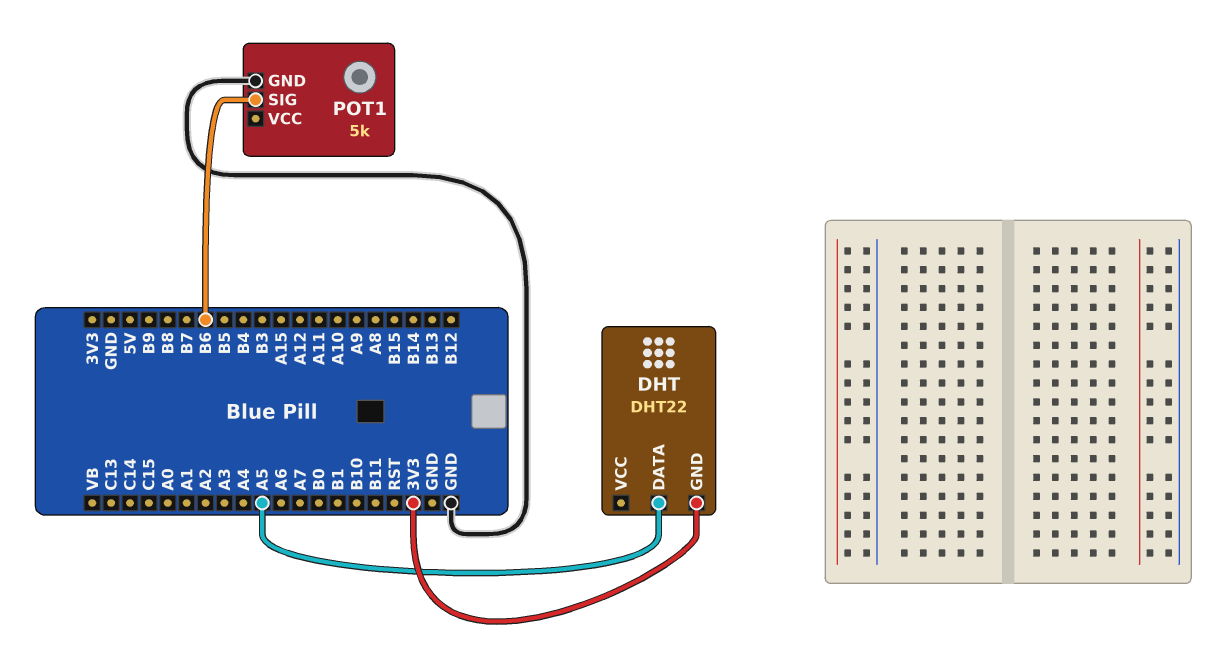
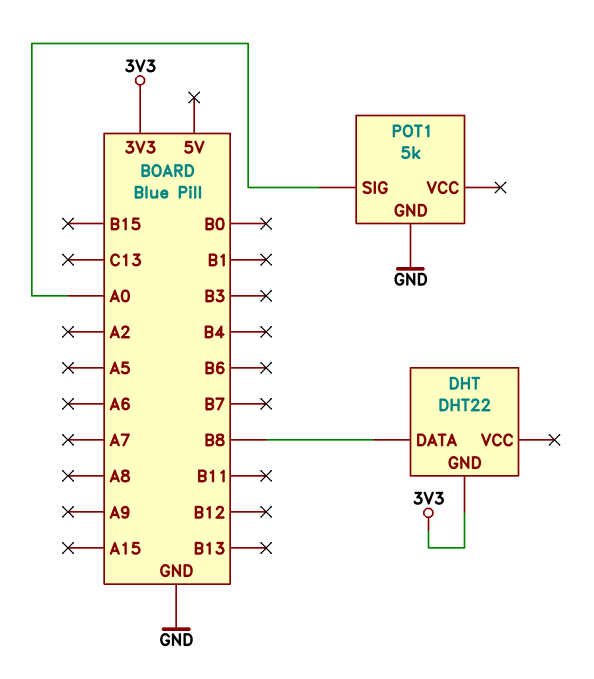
DHT pin DATA: A5 -> B8
POT1 pin SIG: B6 -> A0

